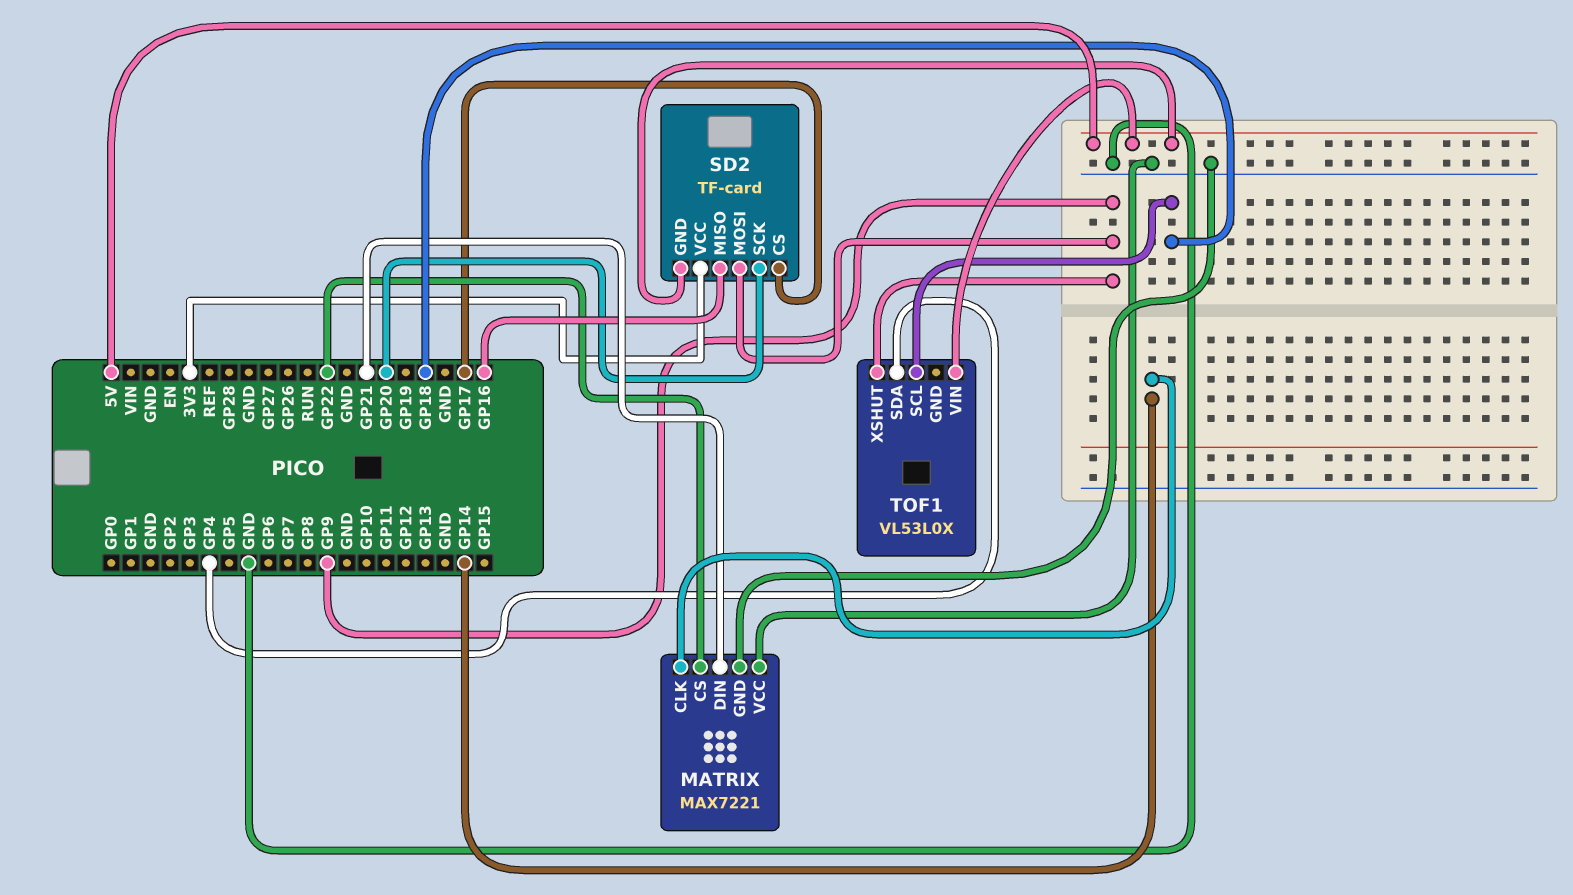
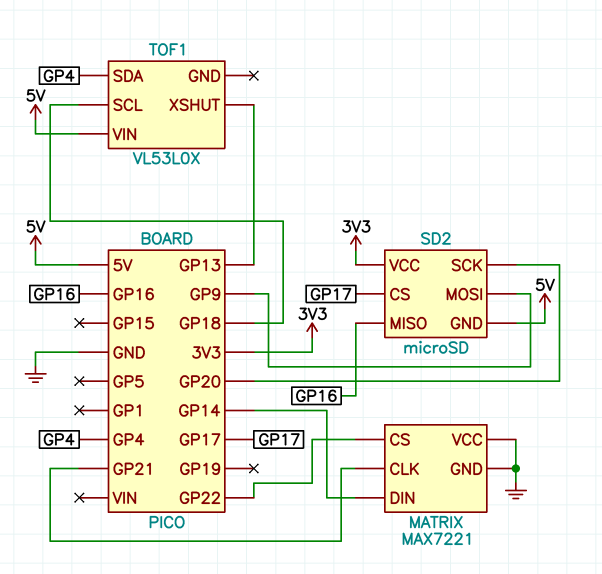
MATRIX pin CLK: GP14 -> GP21
MATRIX pin DIN: GP21 -> GP14
SD2: TF-card -> microSD
TOF1 pin XSHUT: GP9 -> GP13

